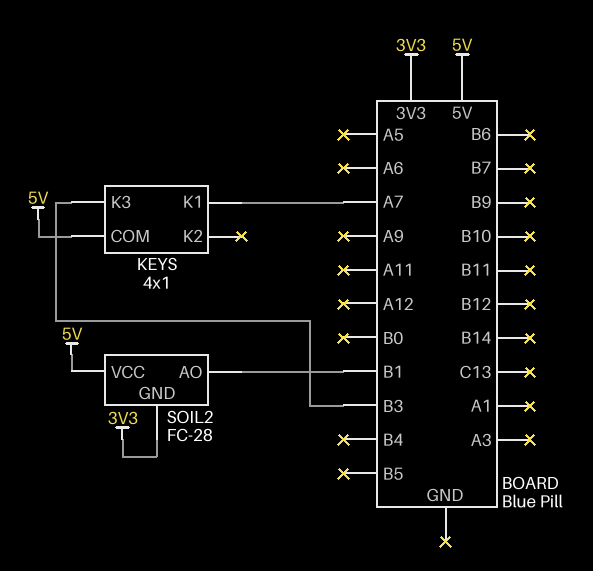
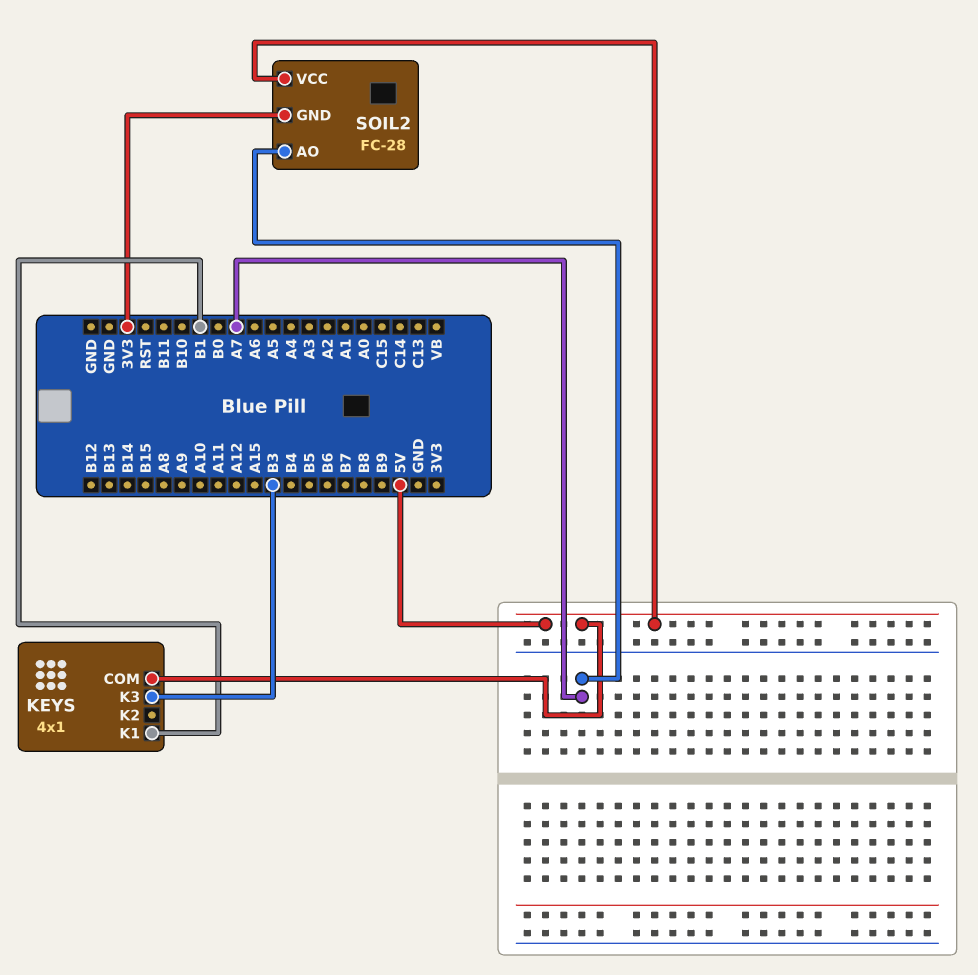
KEYS pin K1: A7 -> B1
SOIL2 pin AO: B1 -> A7

